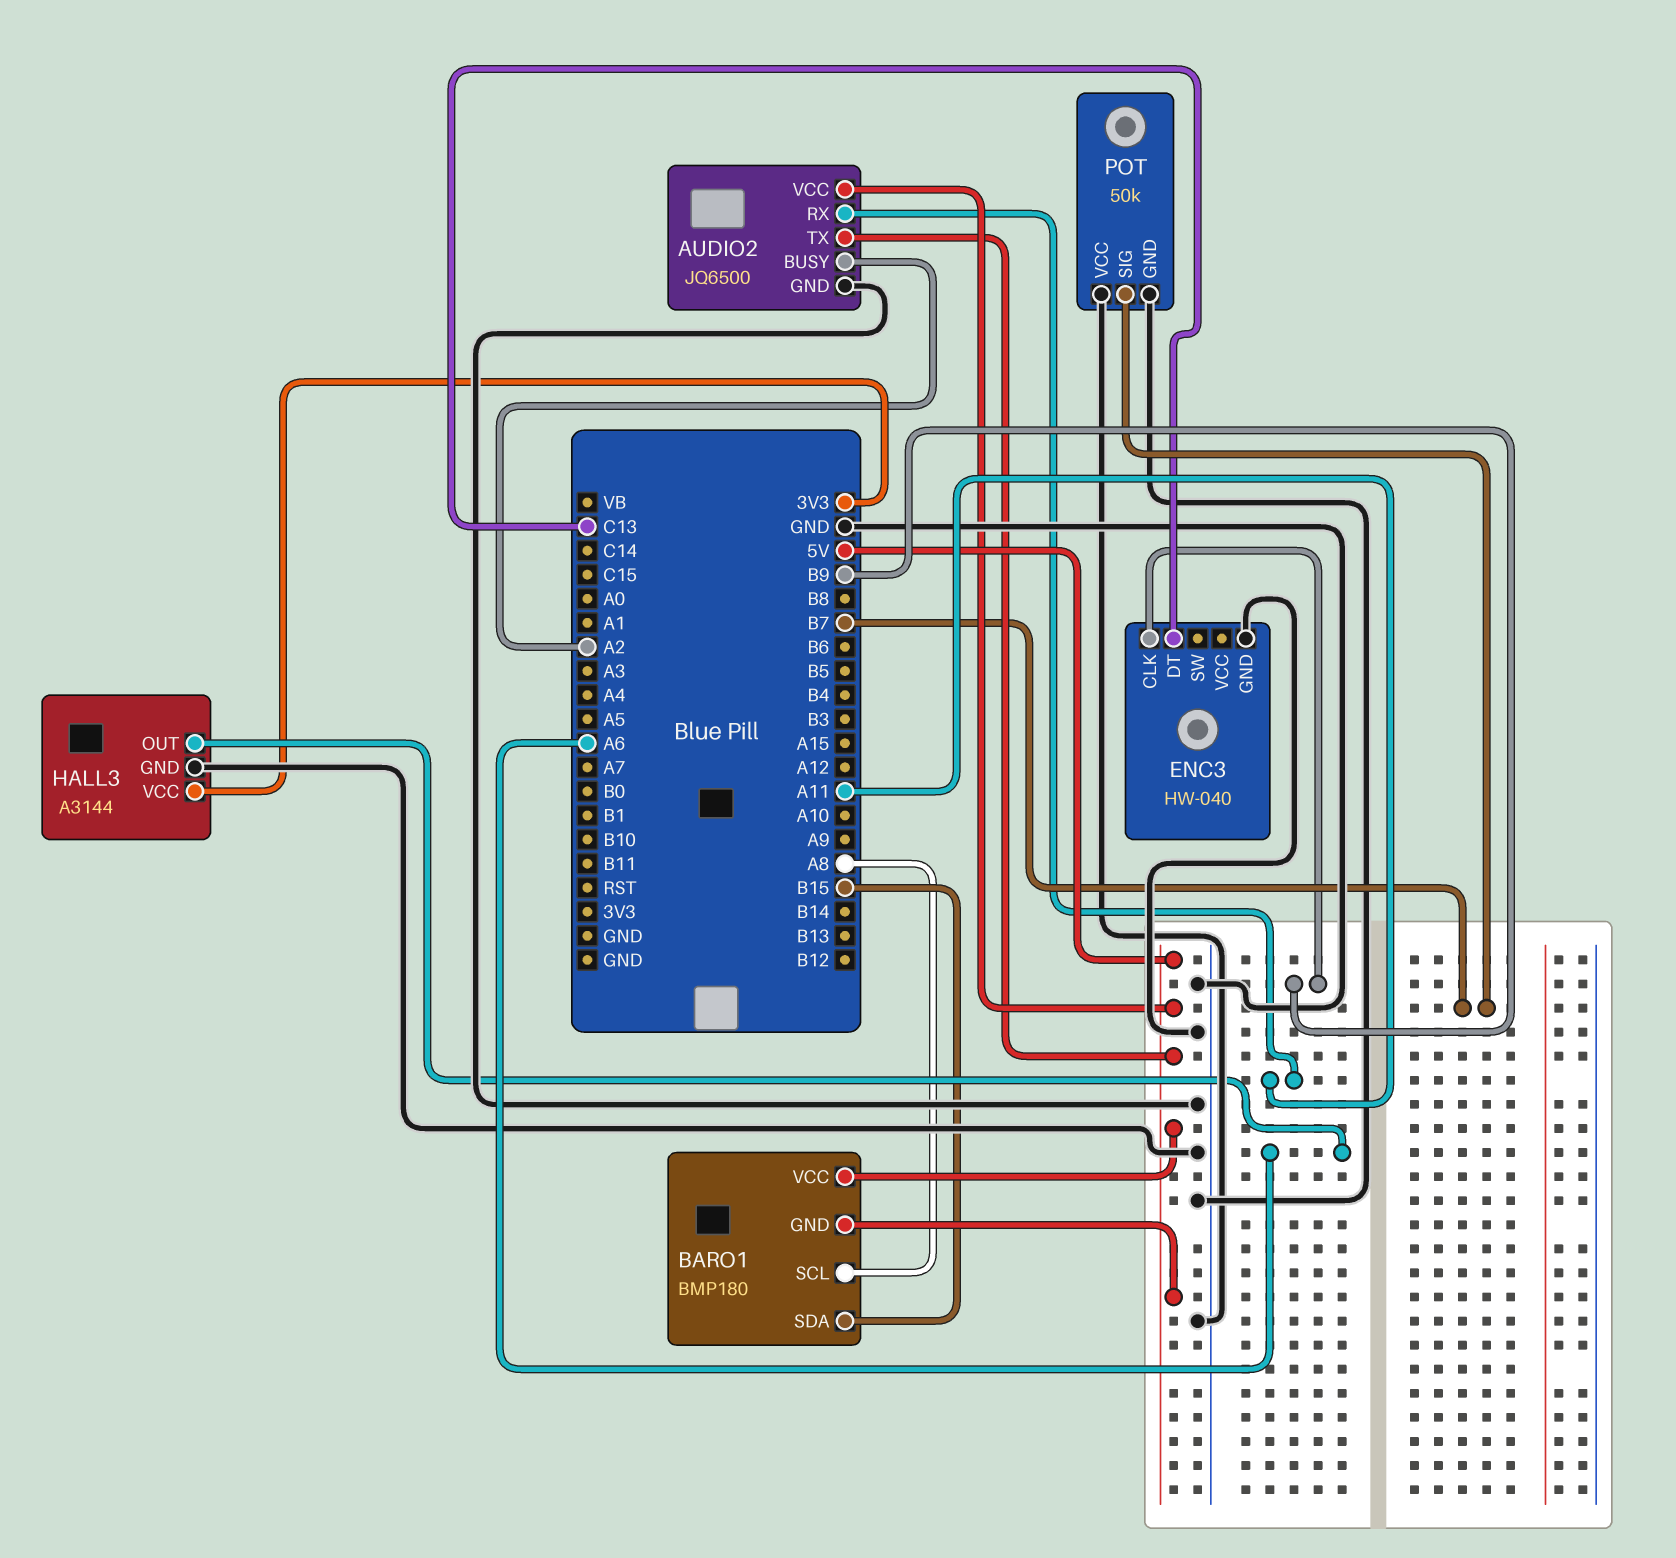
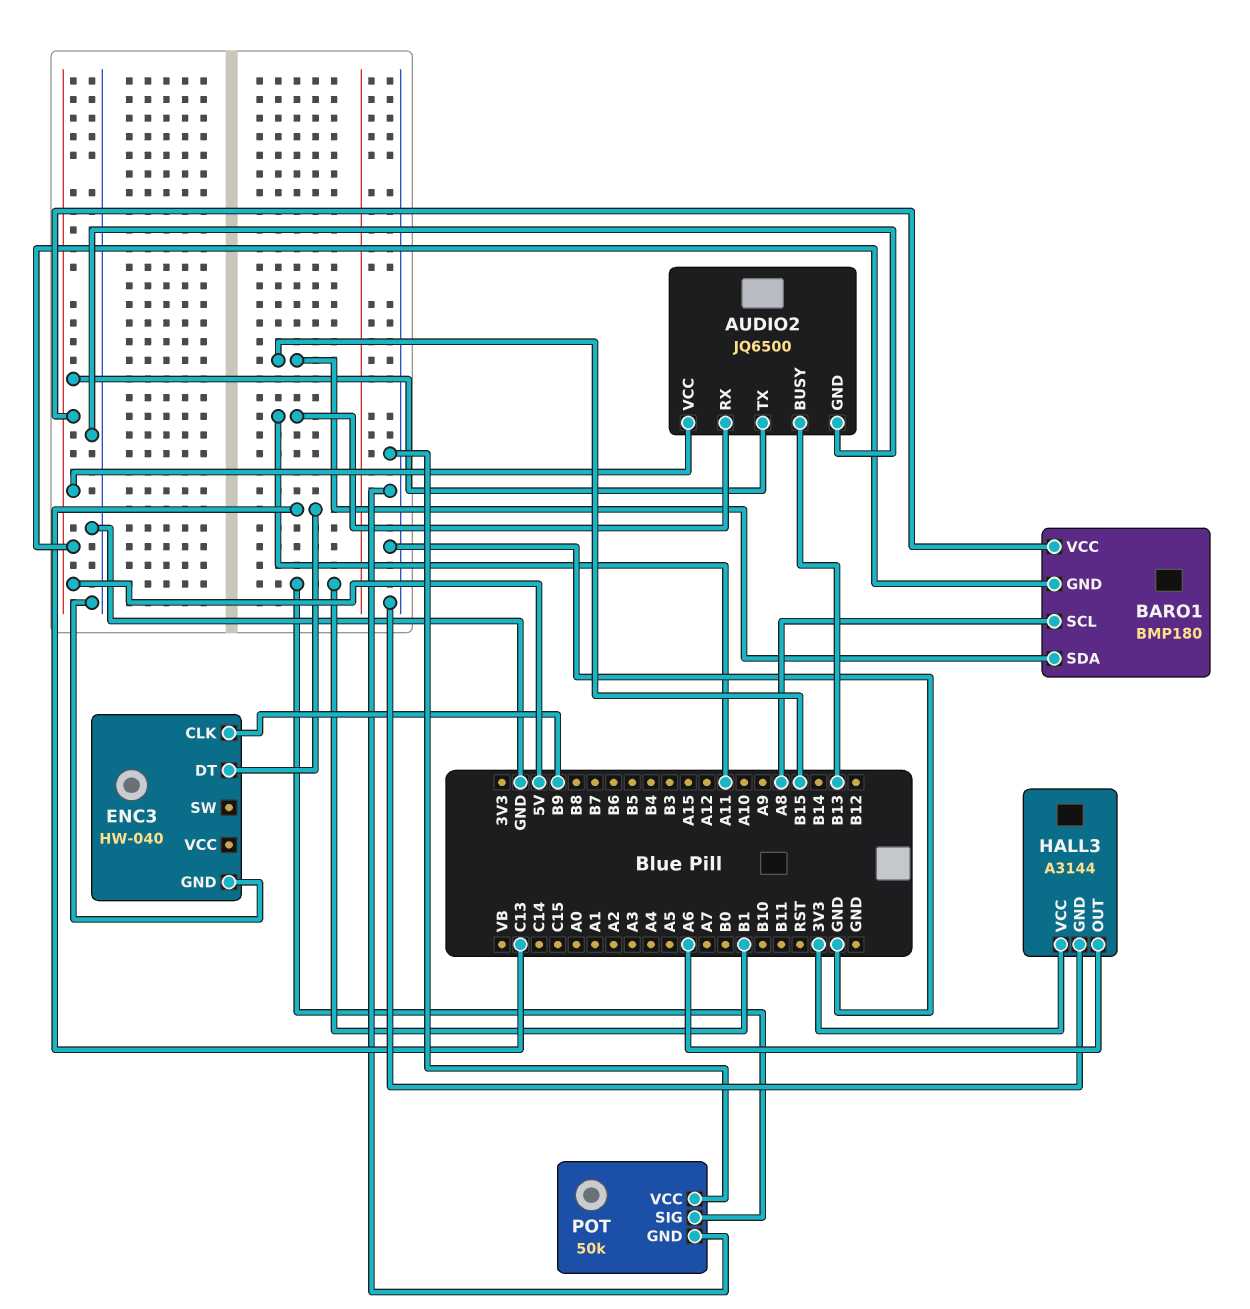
AUDIO2 pin BUSY: A2 -> B13
POT pin SIG: B7 -> B1

